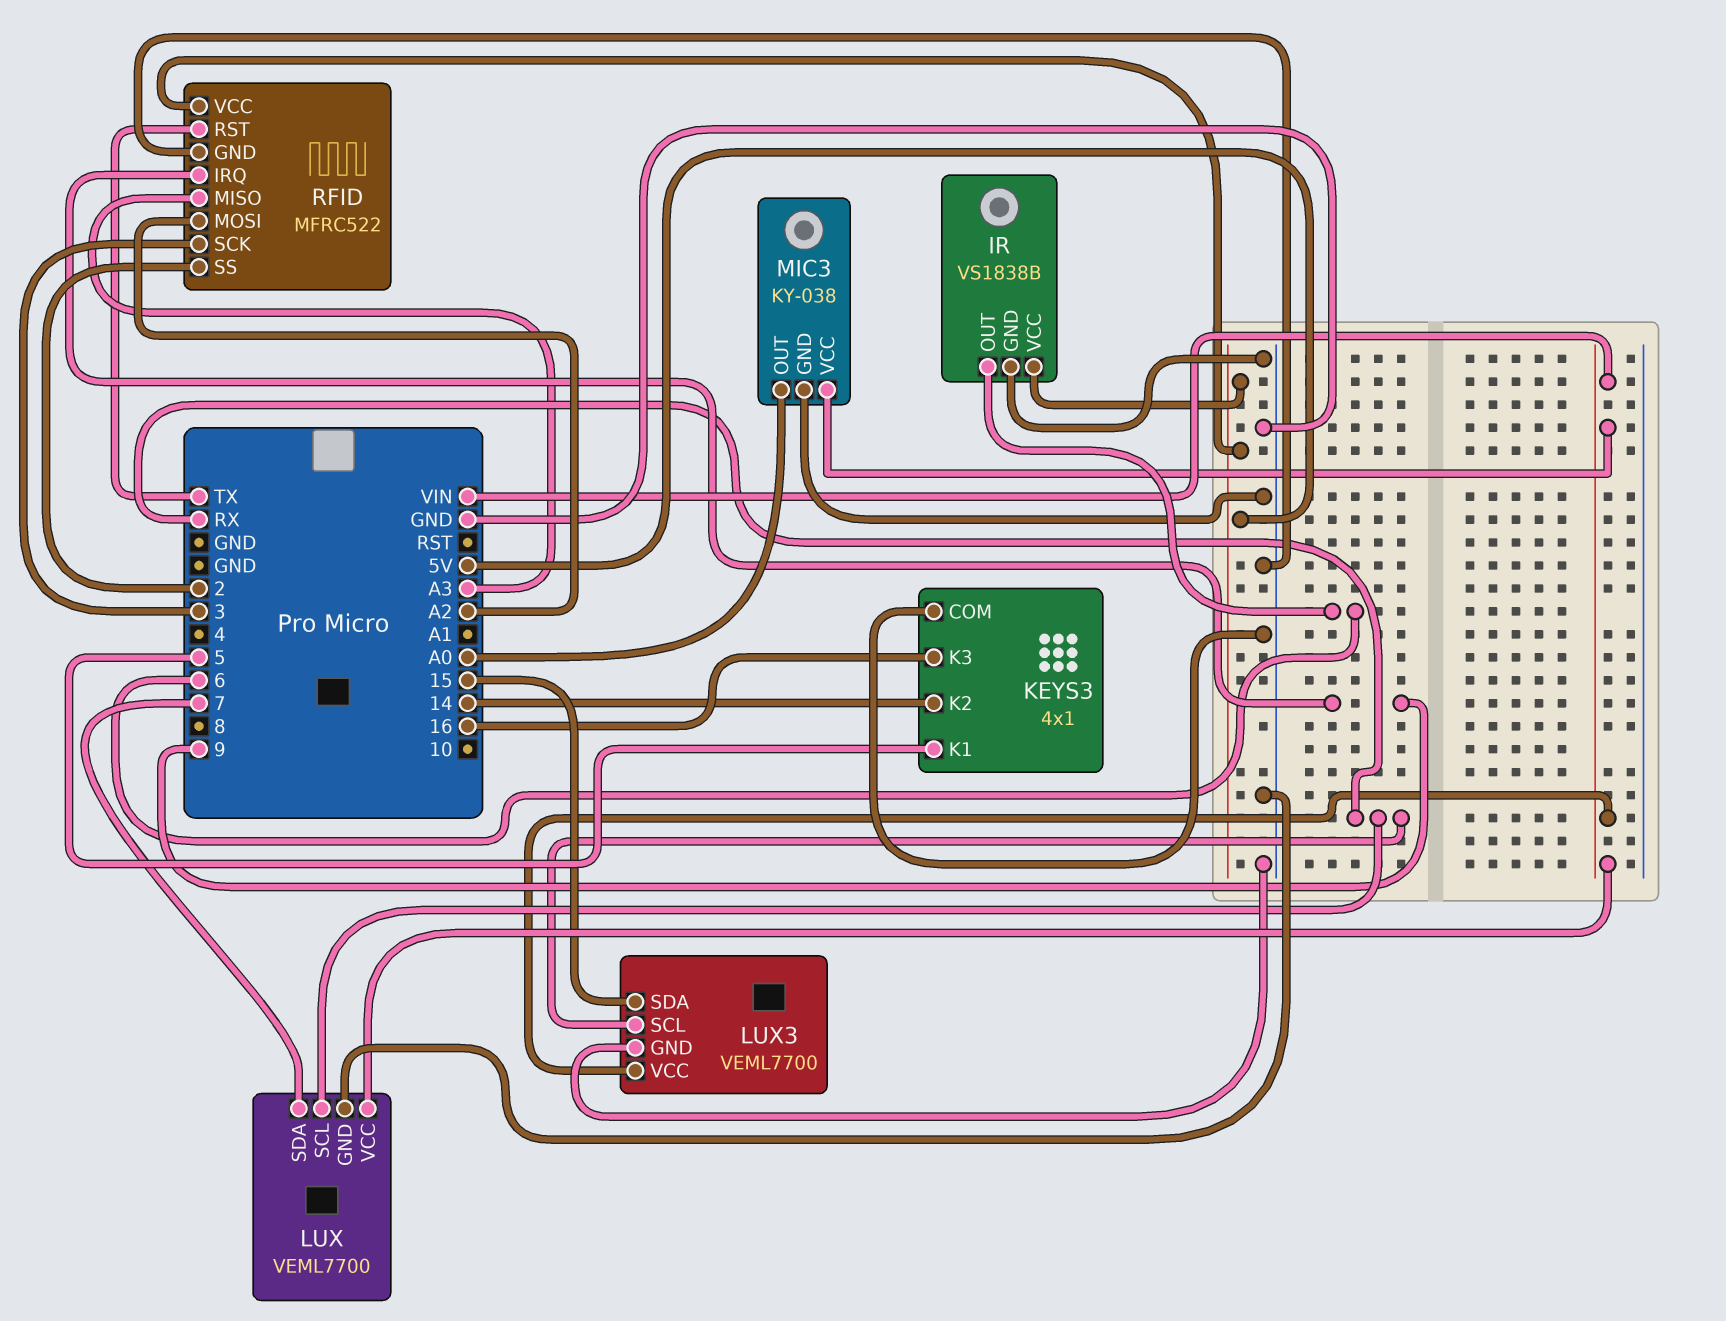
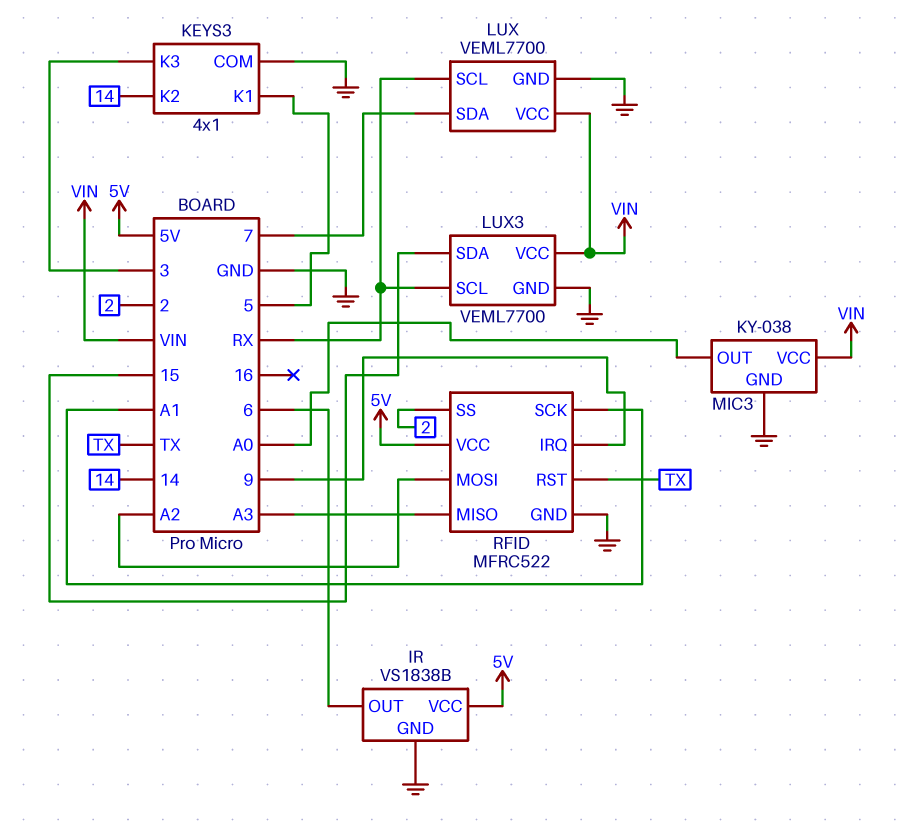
KEYS3 pin K3: 16 -> 3
RFID pin SCK: 3 -> A1

